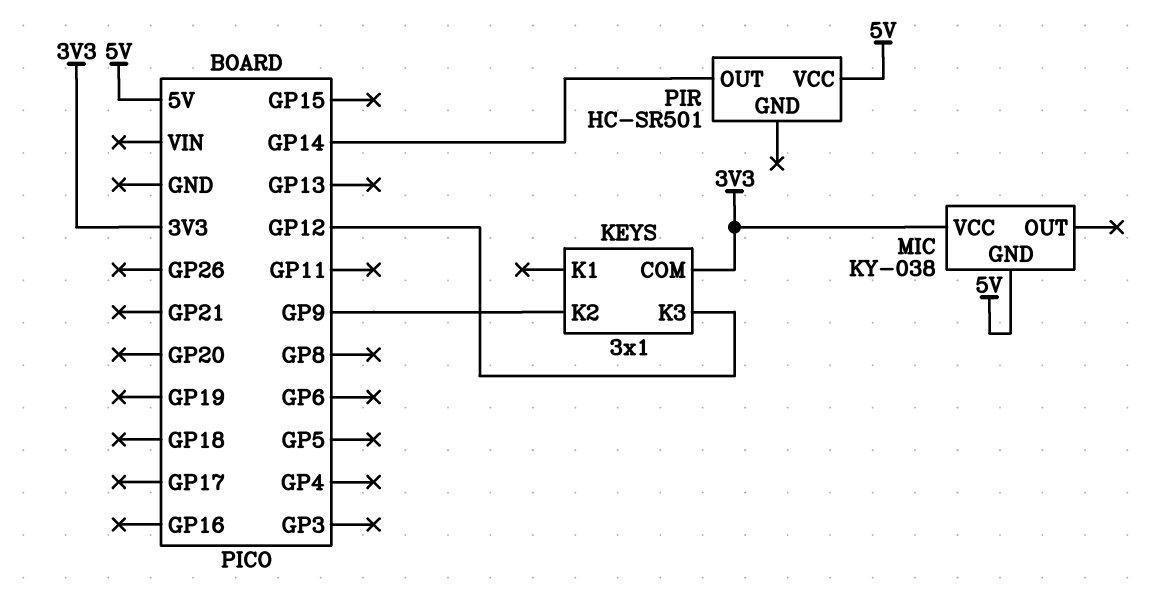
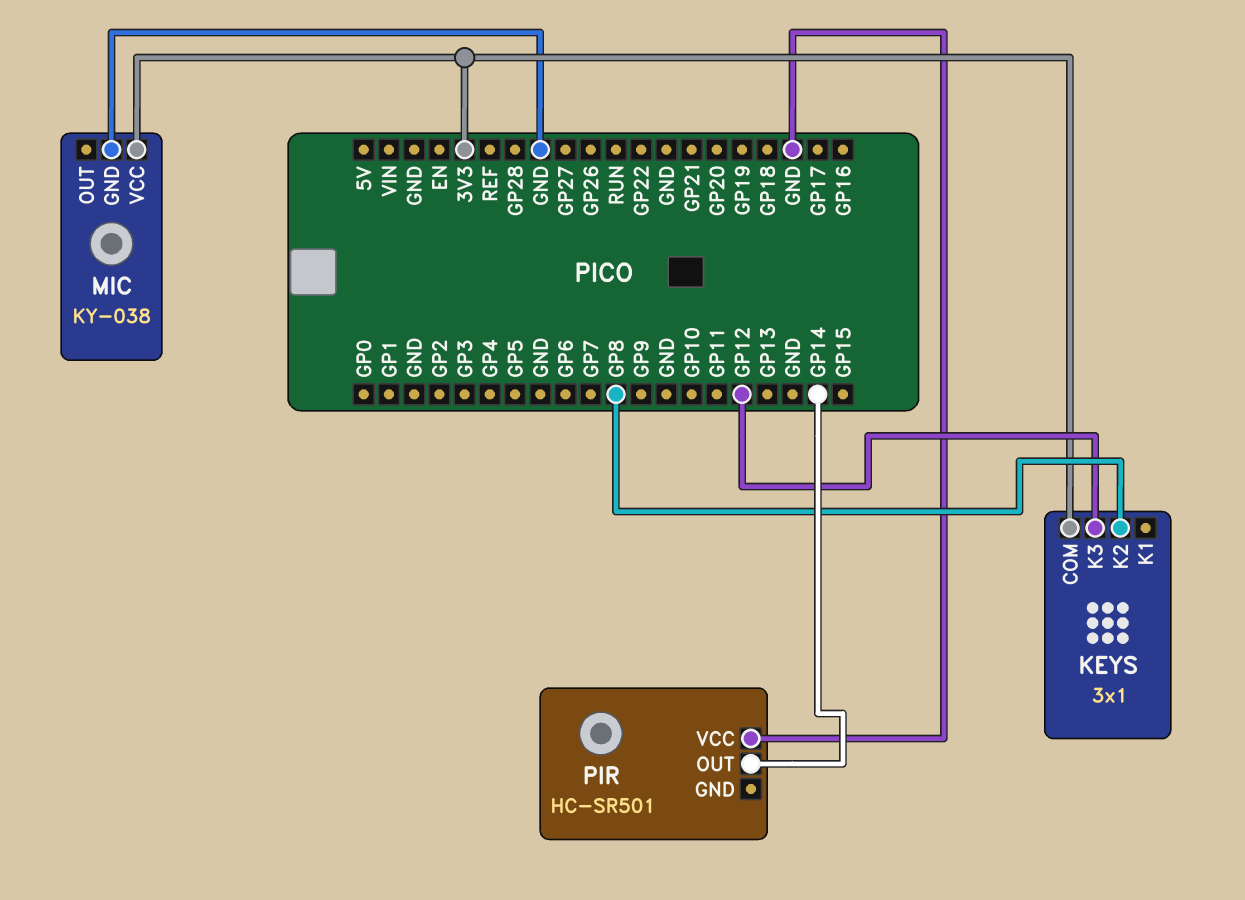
KEYS pin K2: GP9 -> GP8
MIC pin GND: 5V -> GND
PIR pin VCC: 5V -> GND

